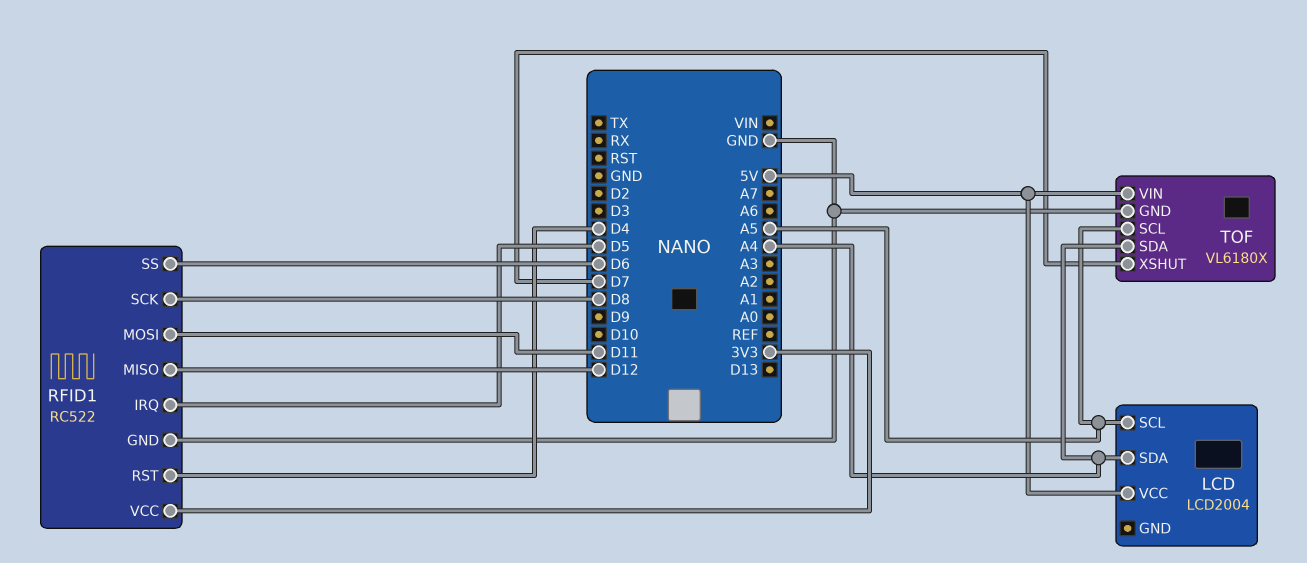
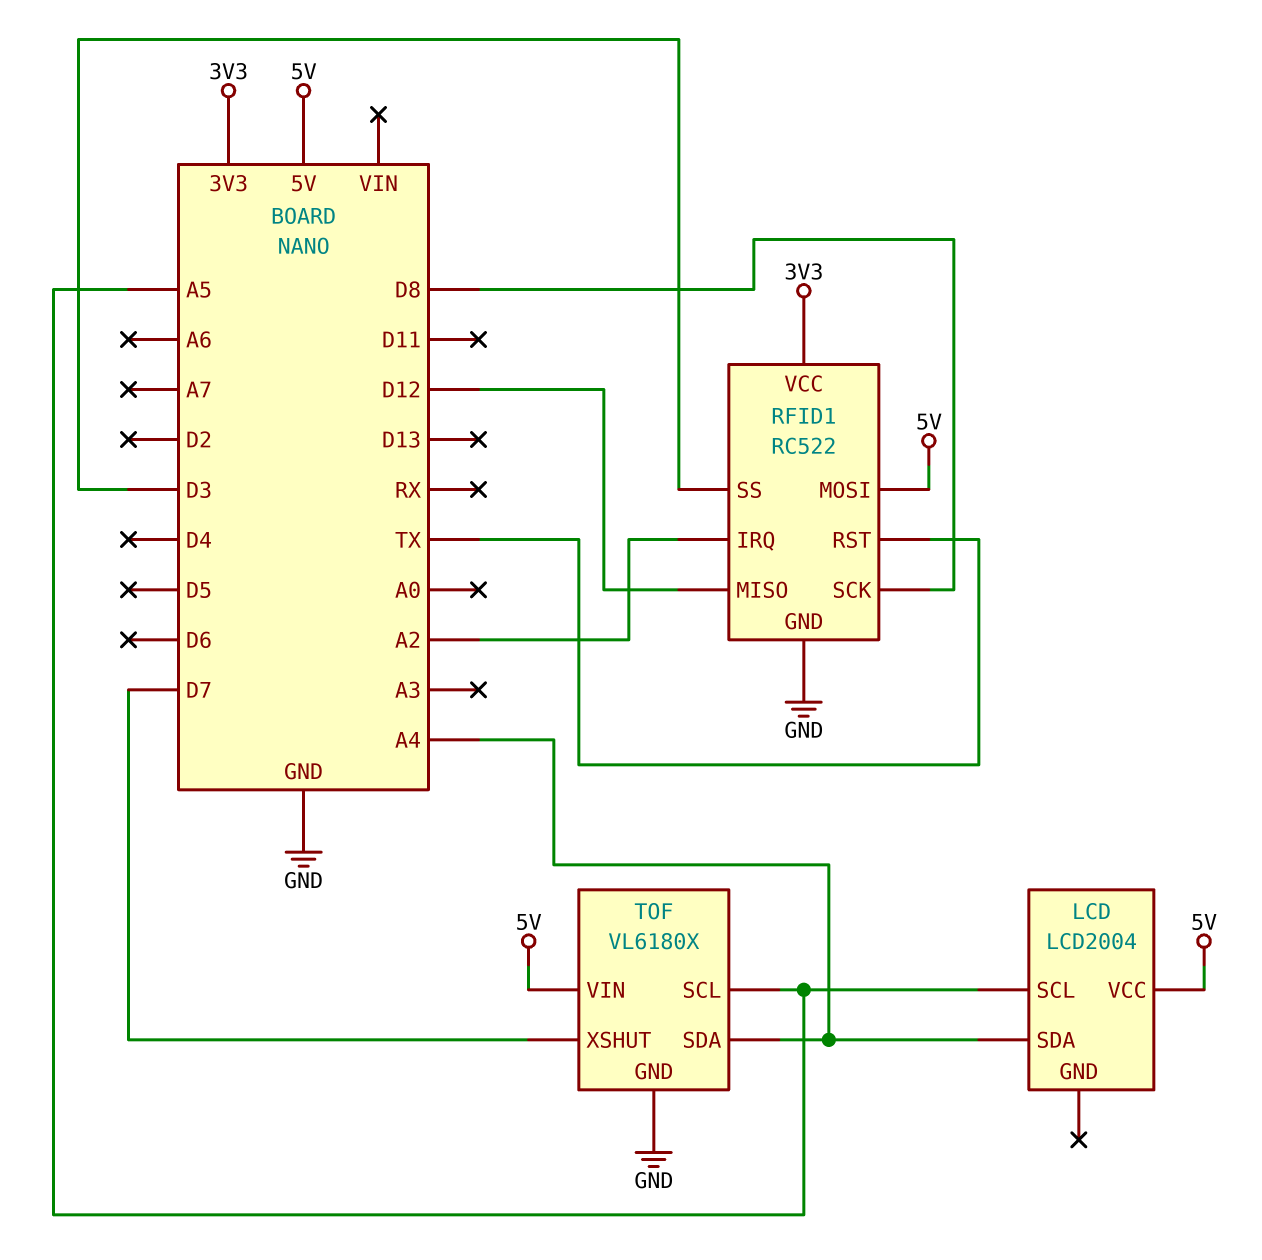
RFID1 pin IRQ: D5 -> A2
RFID1 pin MOSI: D11 -> 5V
RFID1 pin RST: D4 -> TX
RFID1 pin SS: D6 -> D3

